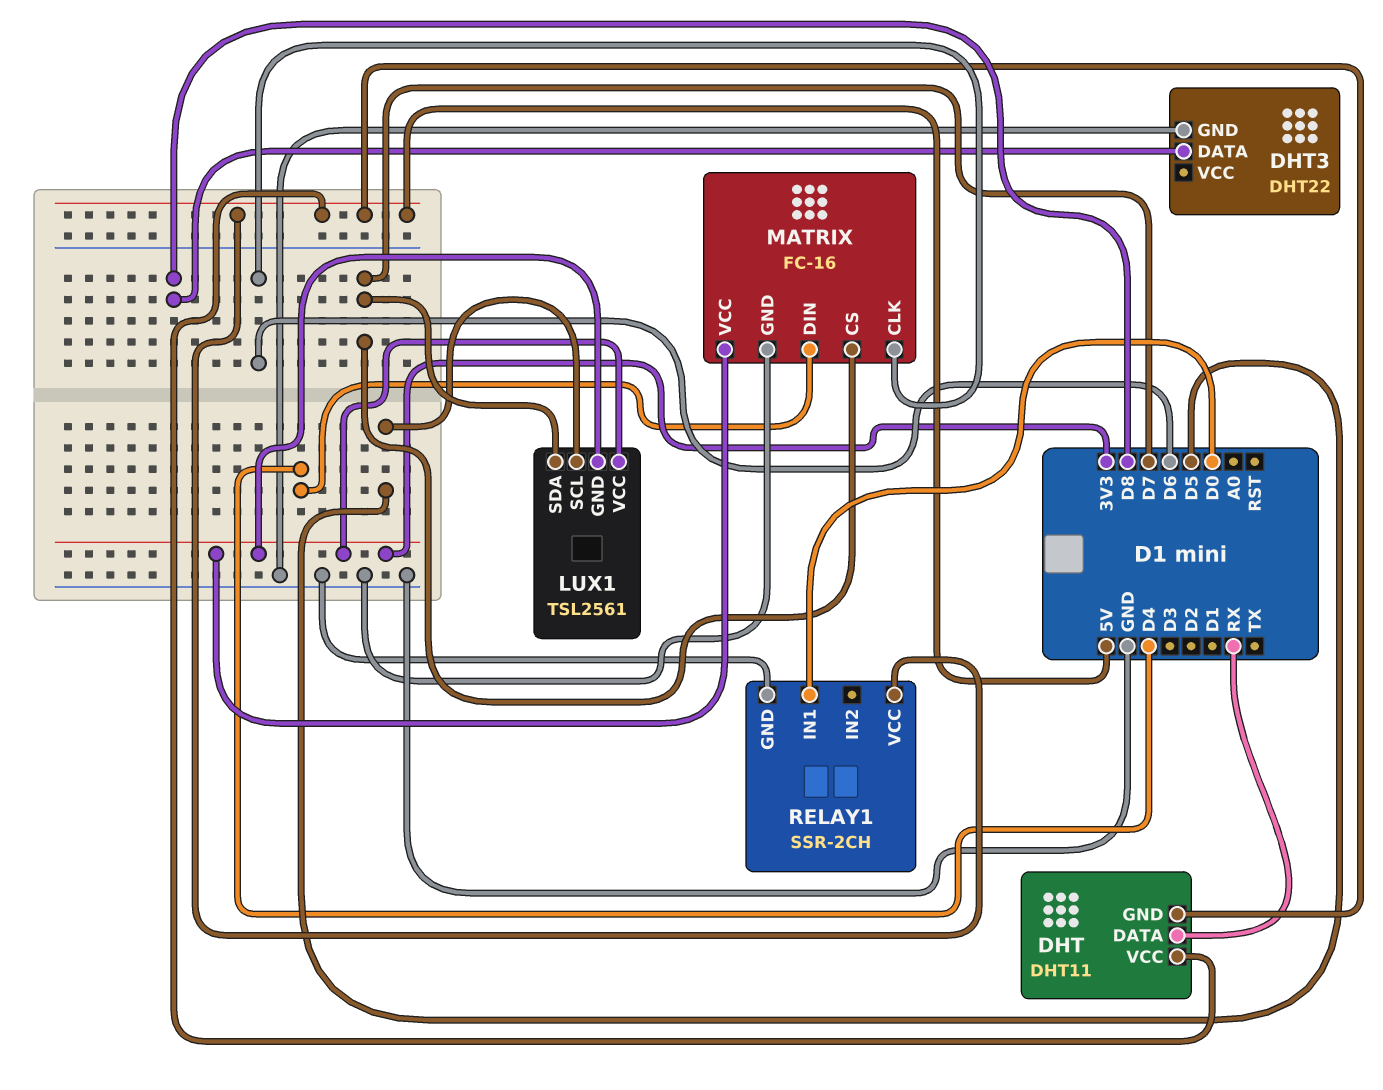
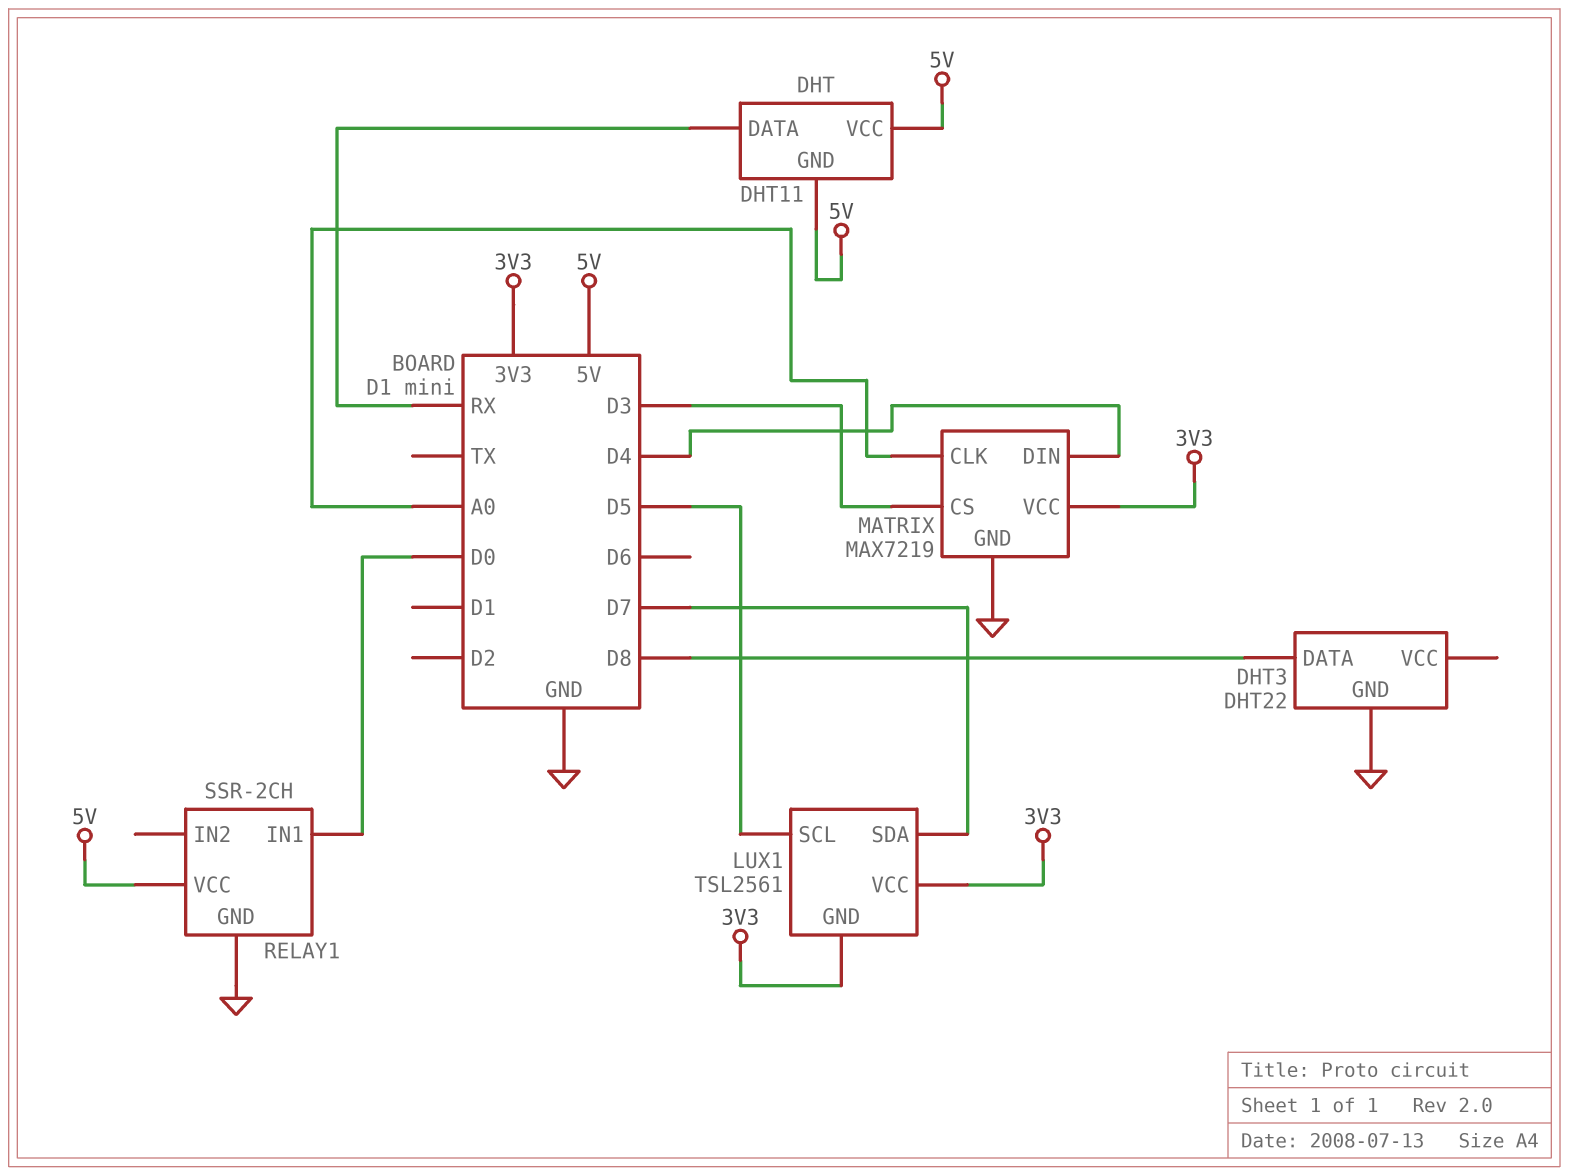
MATRIX: FC-16 -> MAX7219
MATRIX pin CLK: D6 -> A0
MATRIX pin CS: D7 -> D3

